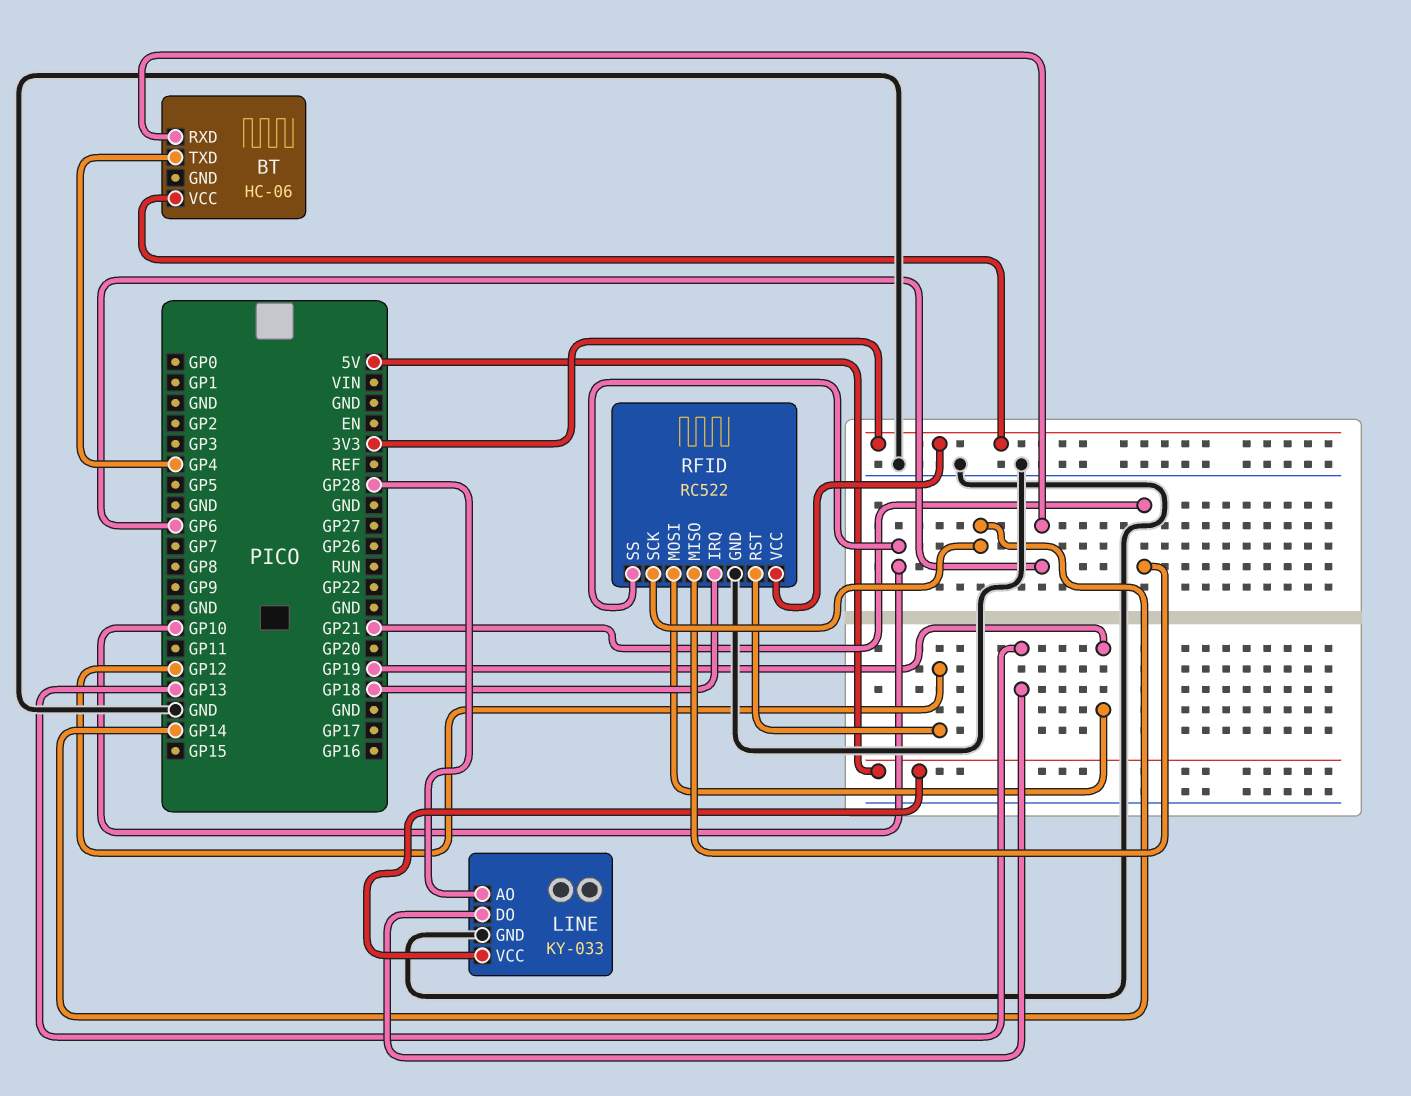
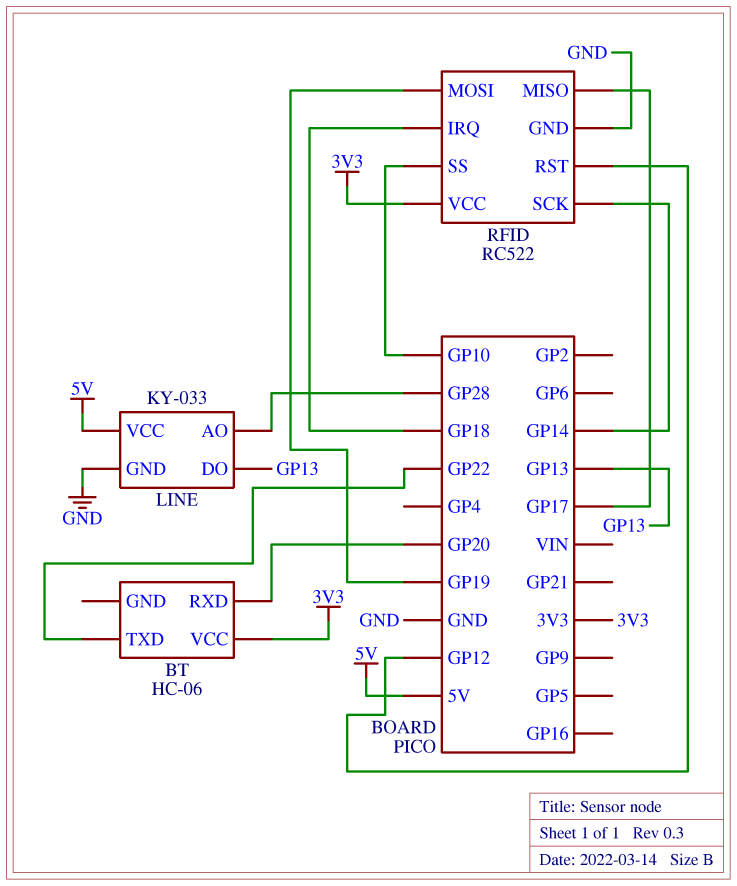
BT pin RXD: GP6 -> GP20
BT pin TXD: GP4 -> GP22
RFID pin MISO: GP21 -> GP17

